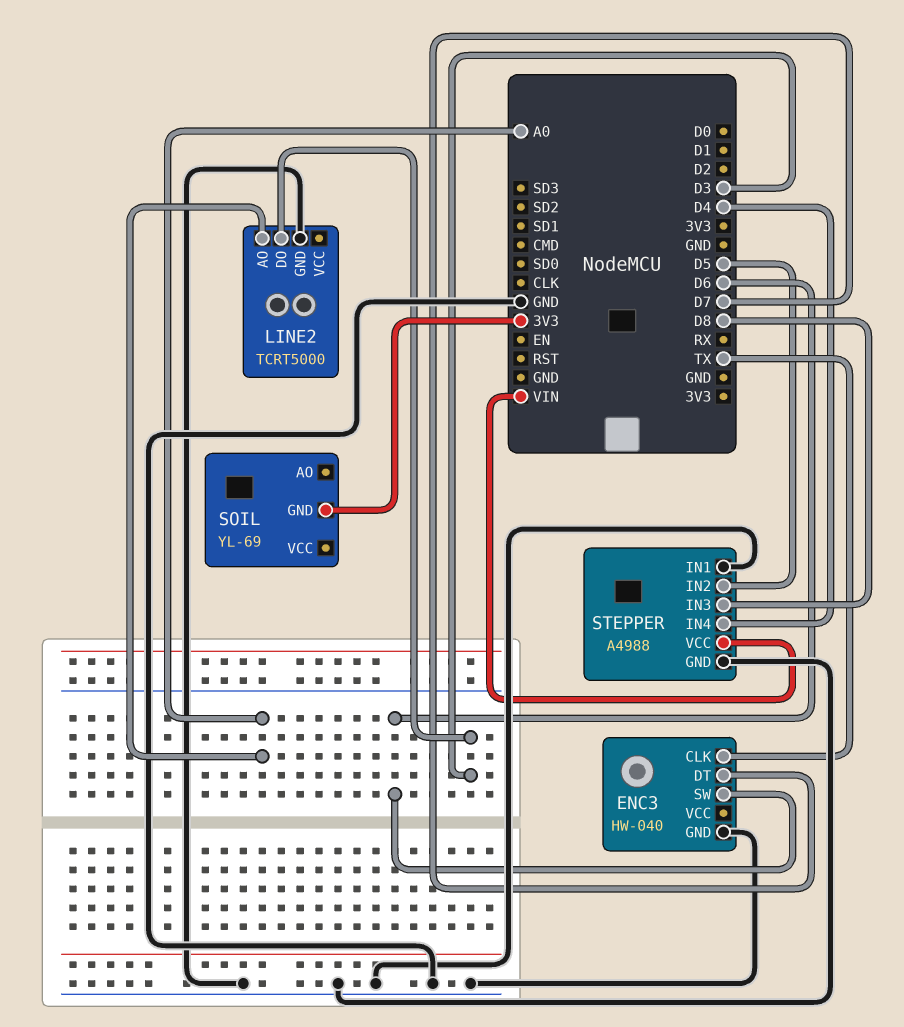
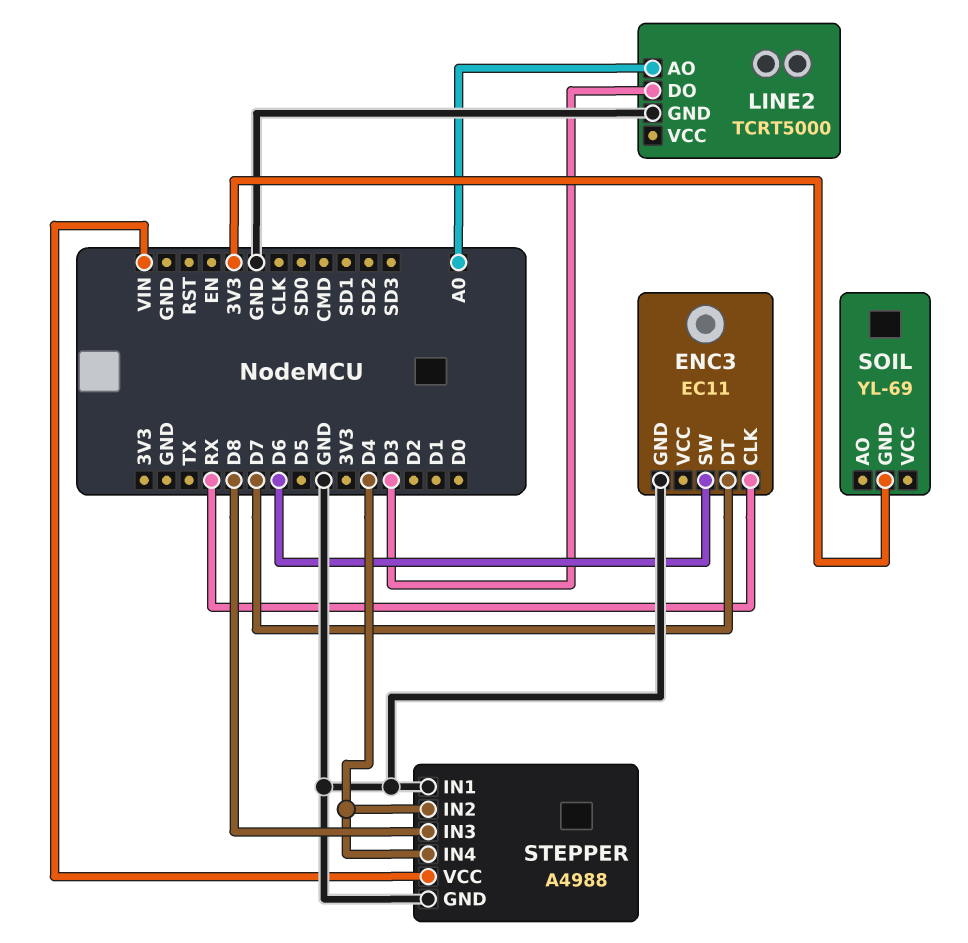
ENC3: HW-040 -> EC11
ENC3 pin CLK: TX -> RX
STEPPER pin IN2: D5 -> D4

